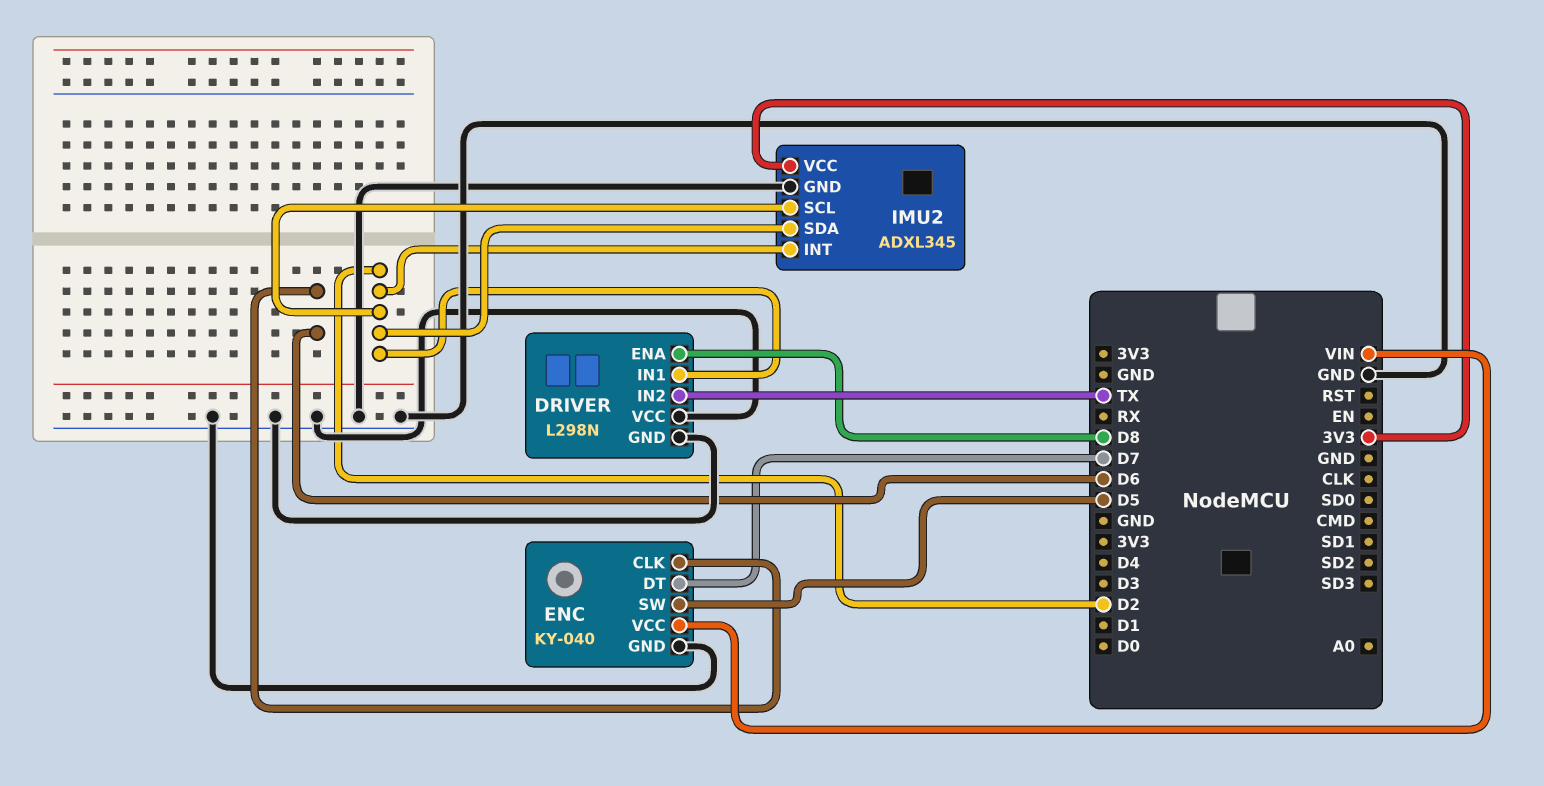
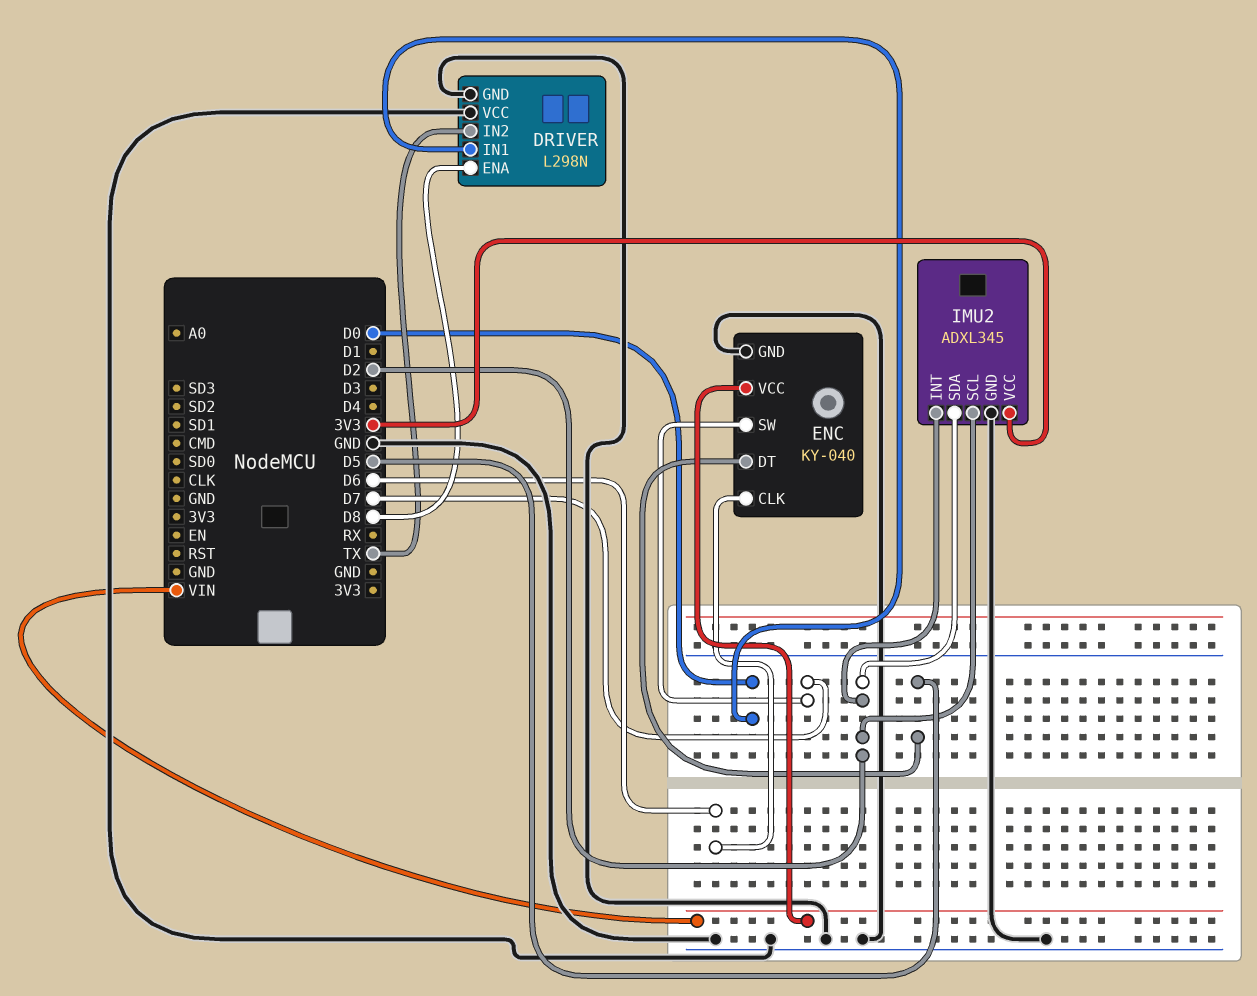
DRIVER pin IN1: D2 -> D0
ENC pin DT: D7 -> D5
ENC pin SW: D5 -> D7

